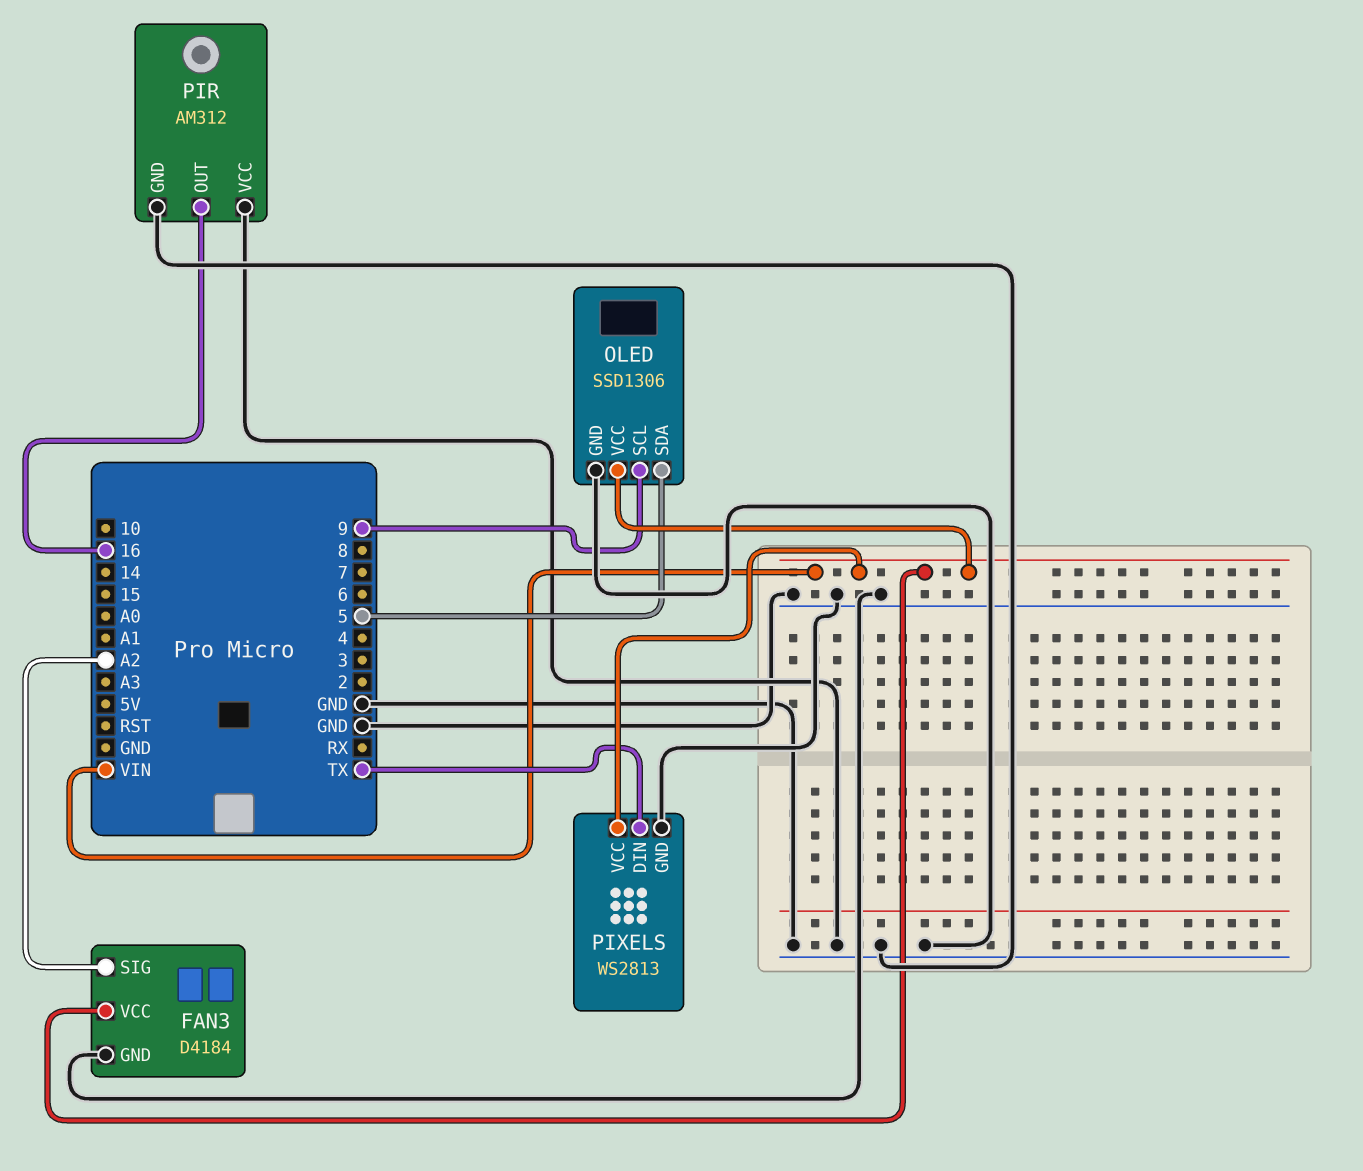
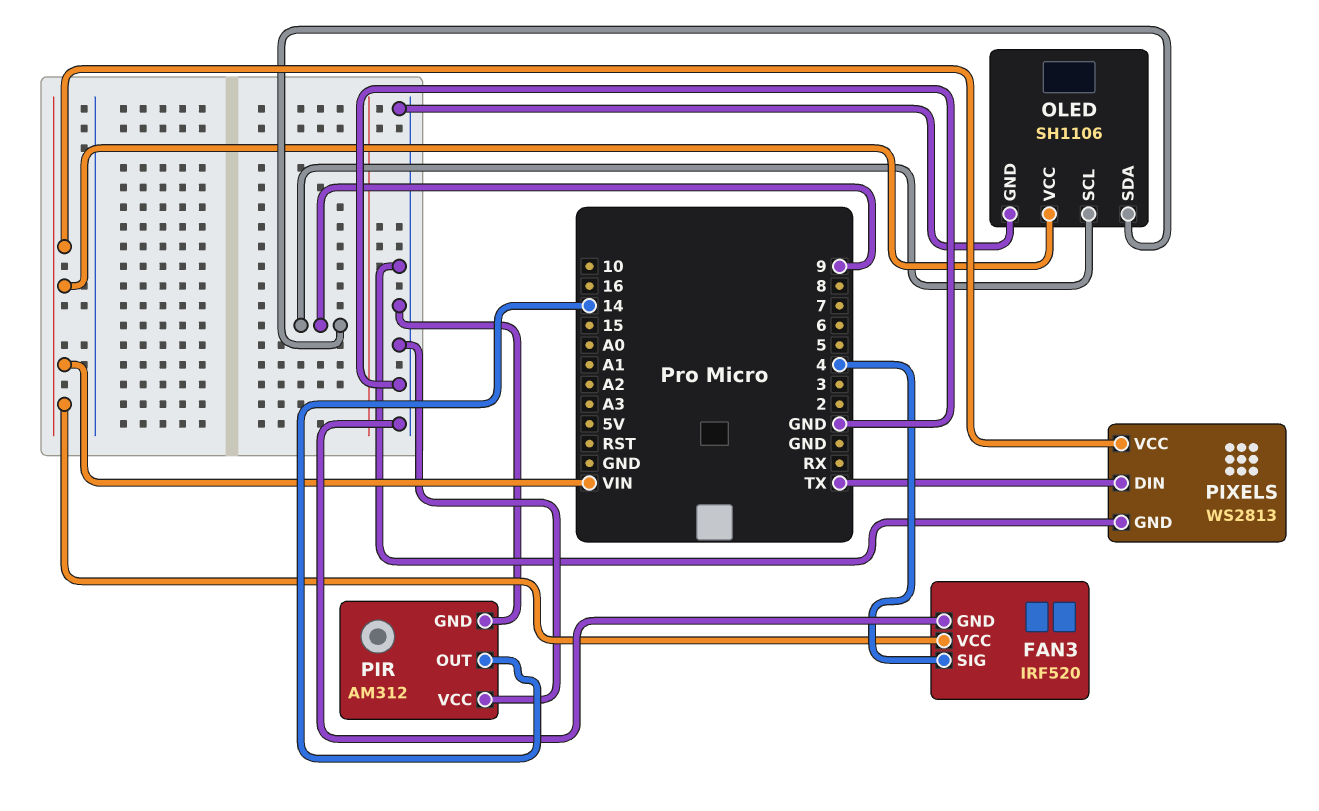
FAN3: D4184 -> IRF520
FAN3 pin SIG: A2 -> 4
OLED: SSD1306 -> SH1106
OLED pin SDA: 5 -> 9
PIR pin OUT: 16 -> 14

